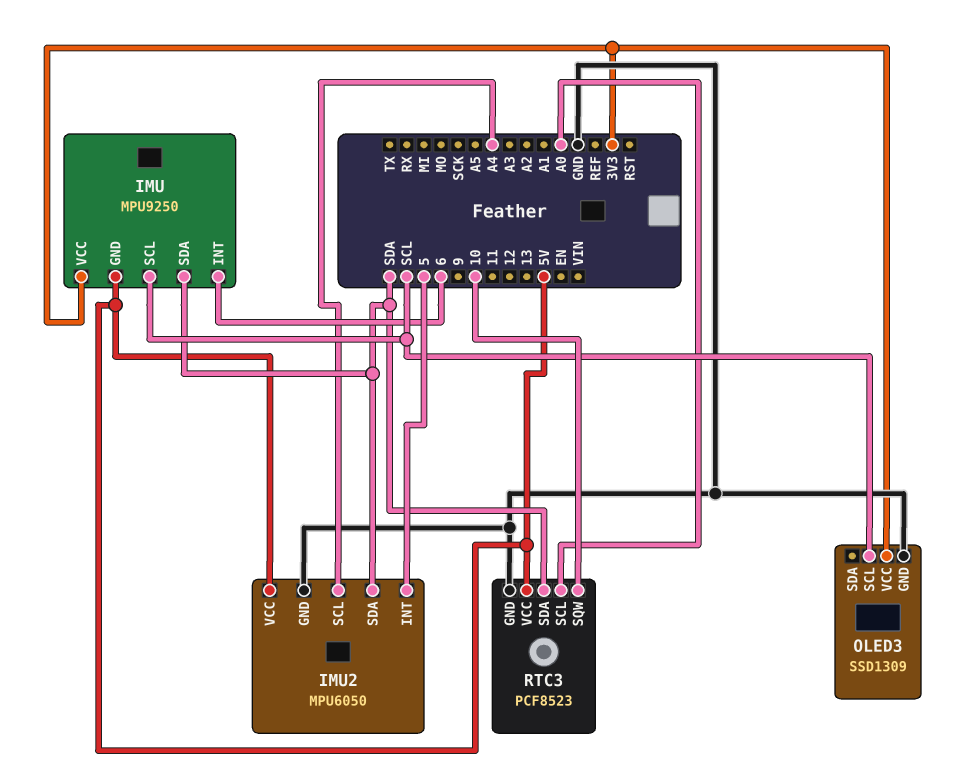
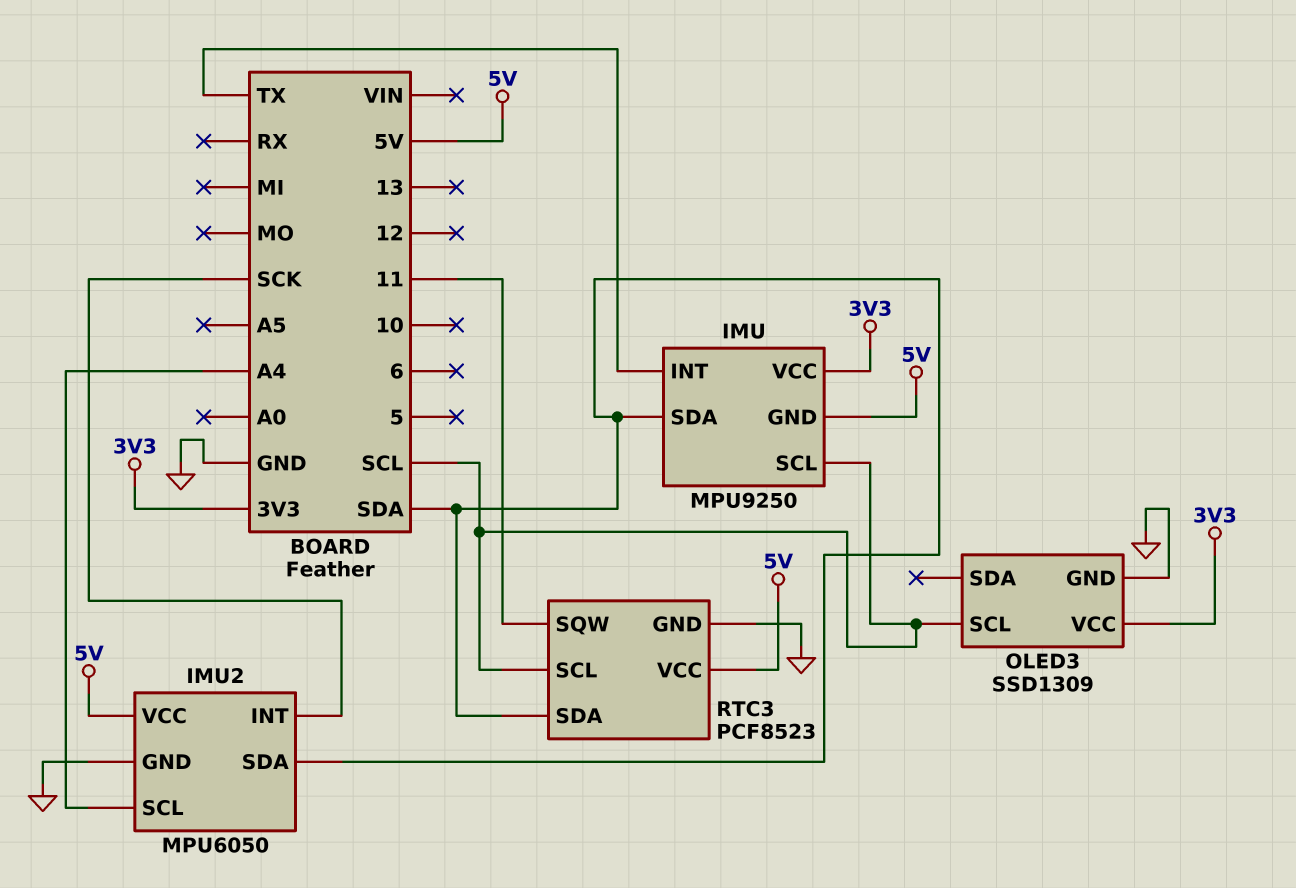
IMU pin INT: 6 -> TX
IMU2 pin INT: 5 -> SCK
RTC3 pin SCL: A0 -> SCL
RTC3 pin SQW: 10 -> 11

